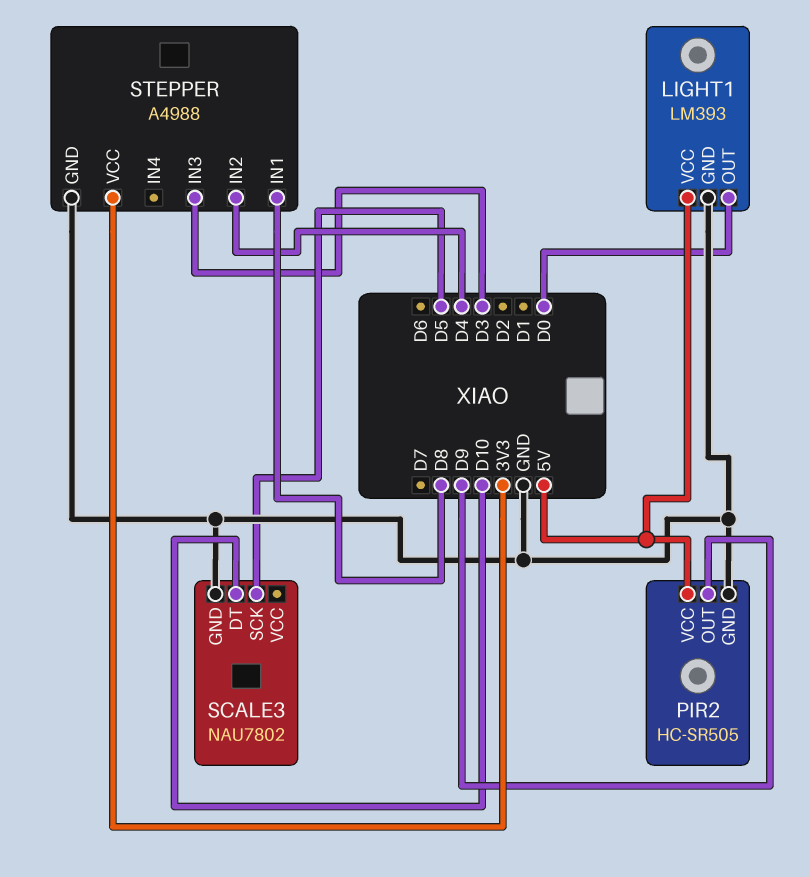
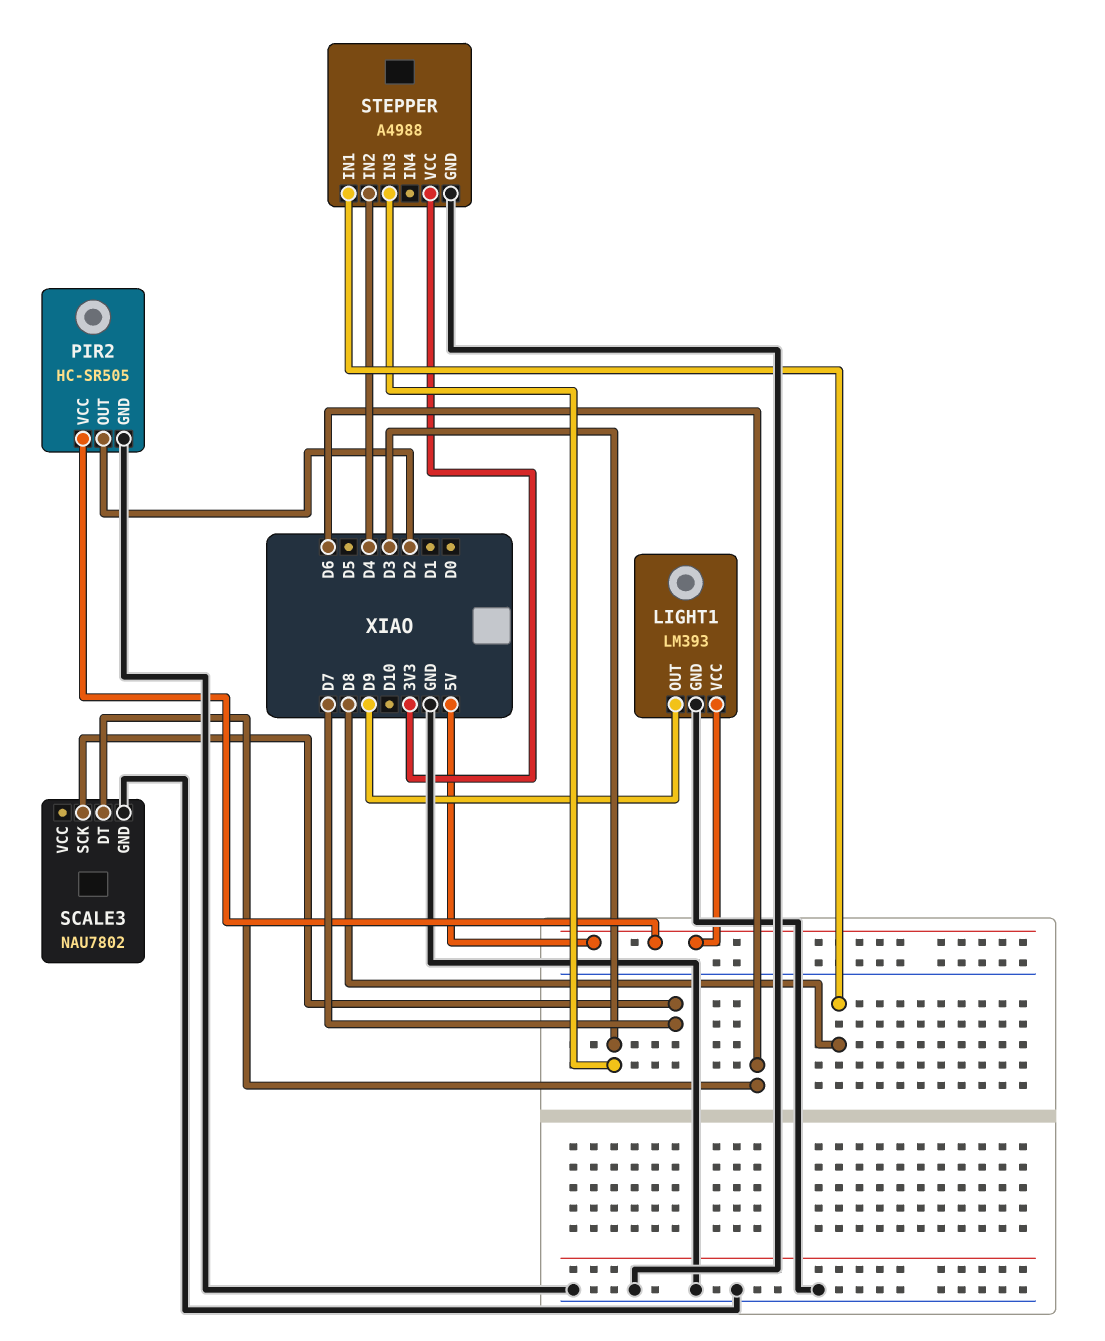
LIGHT1 pin OUT: D0 -> D9
PIR2 pin OUT: D9 -> D2
SCALE3 pin DT: D10 -> D6
SCALE3 pin SCK: D5 -> D7

